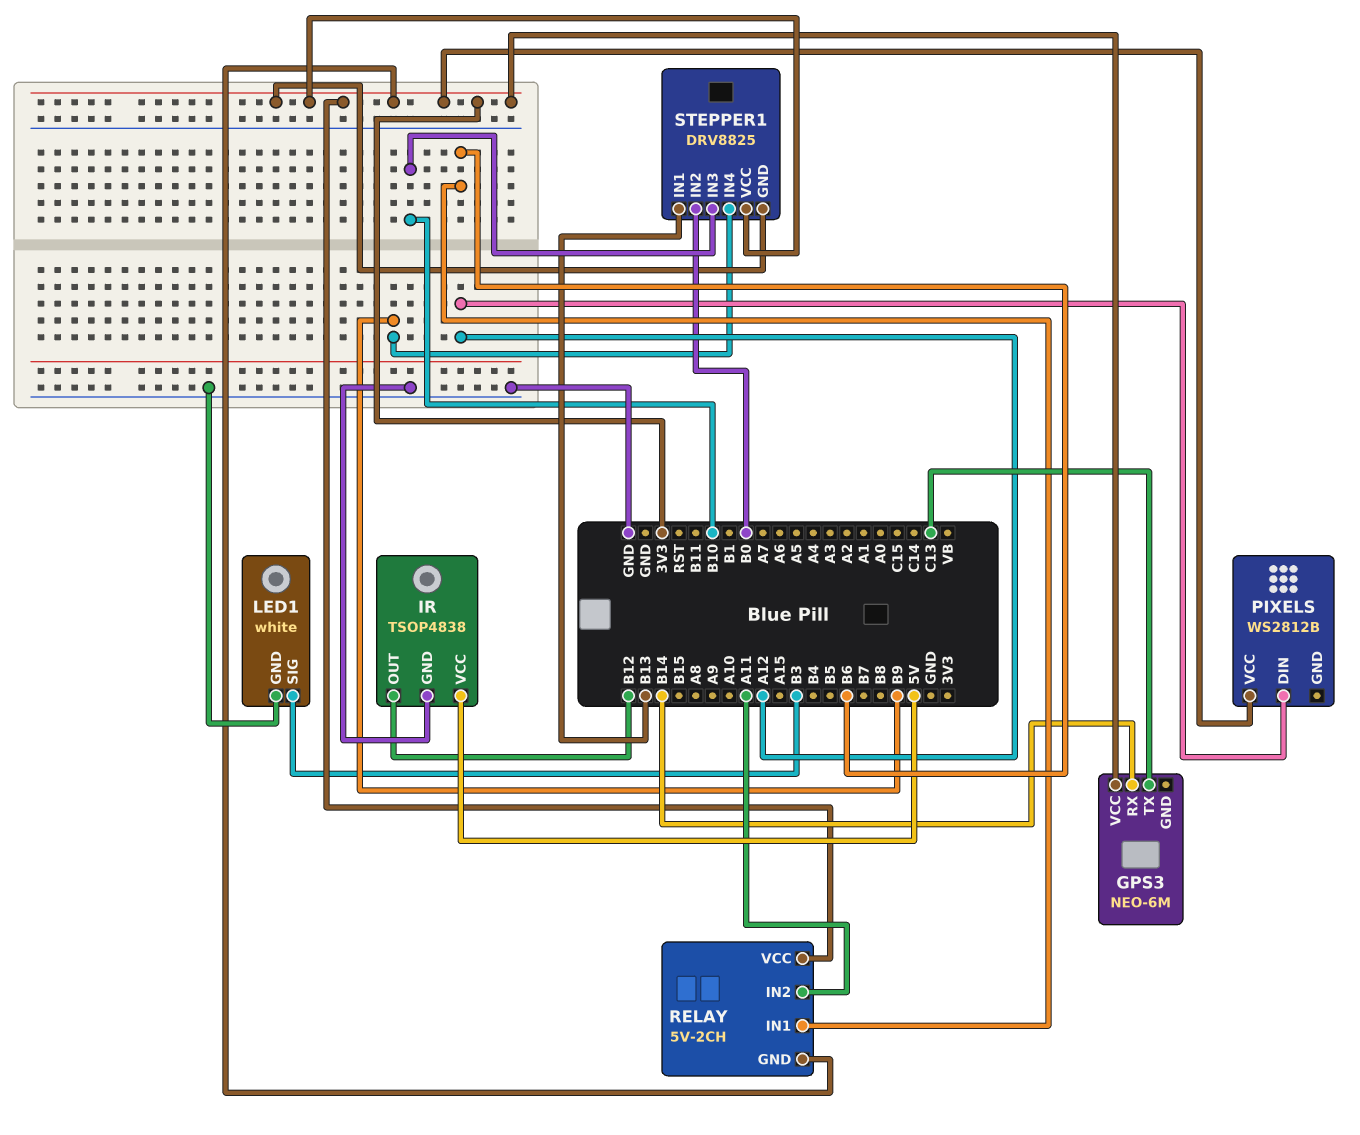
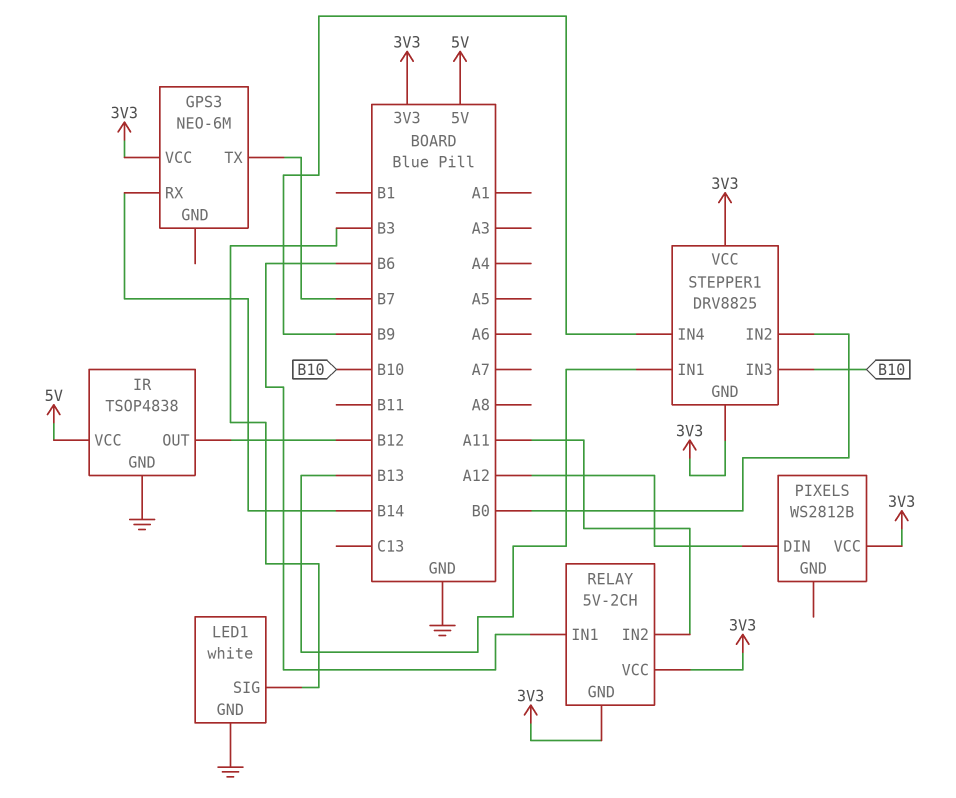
GPS3 pin TX: C13 -> B7

